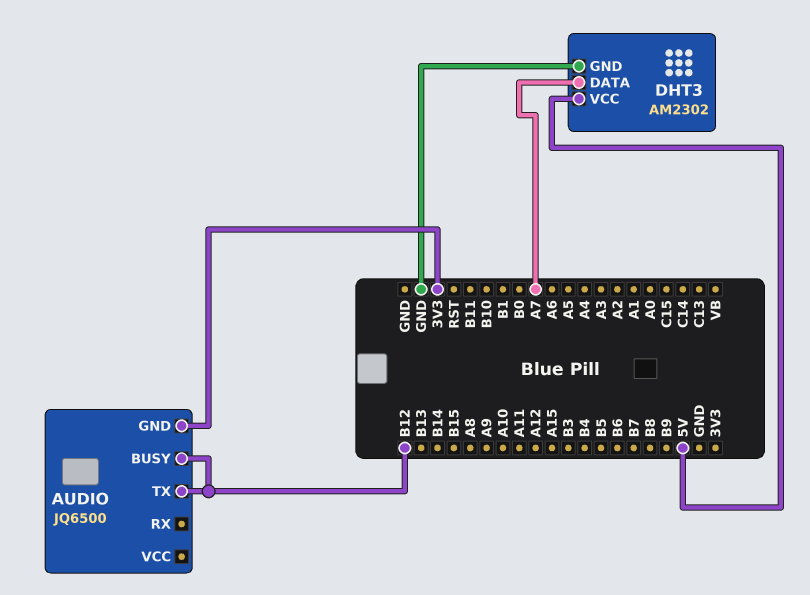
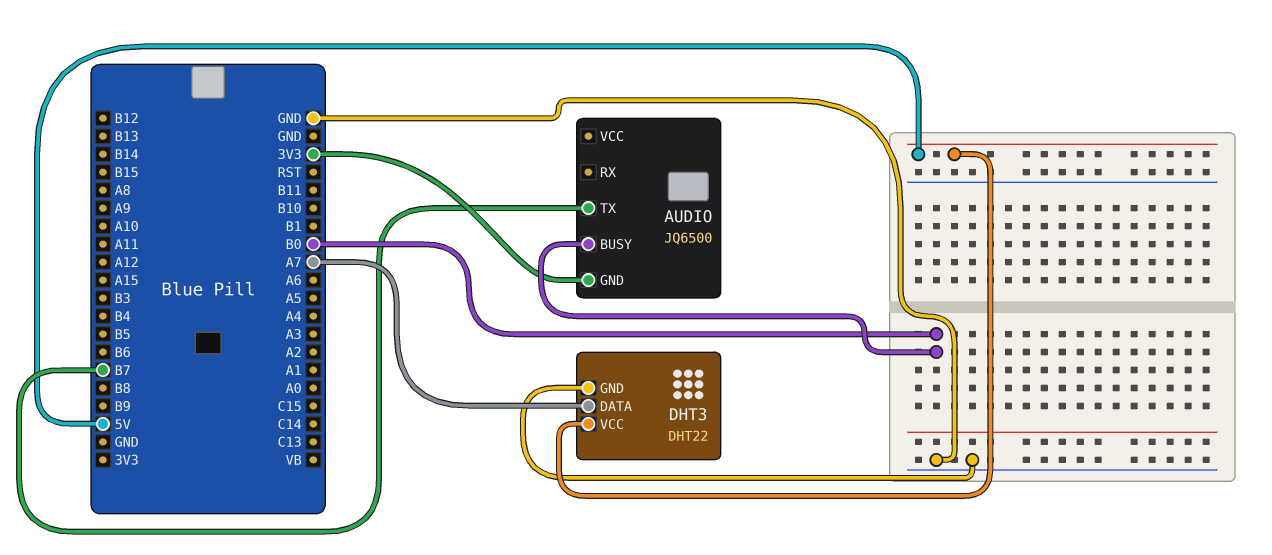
AUDIO pin BUSY: B12 -> B0
AUDIO pin TX: B12 -> B7
DHT3: AM2302 -> DHT22

